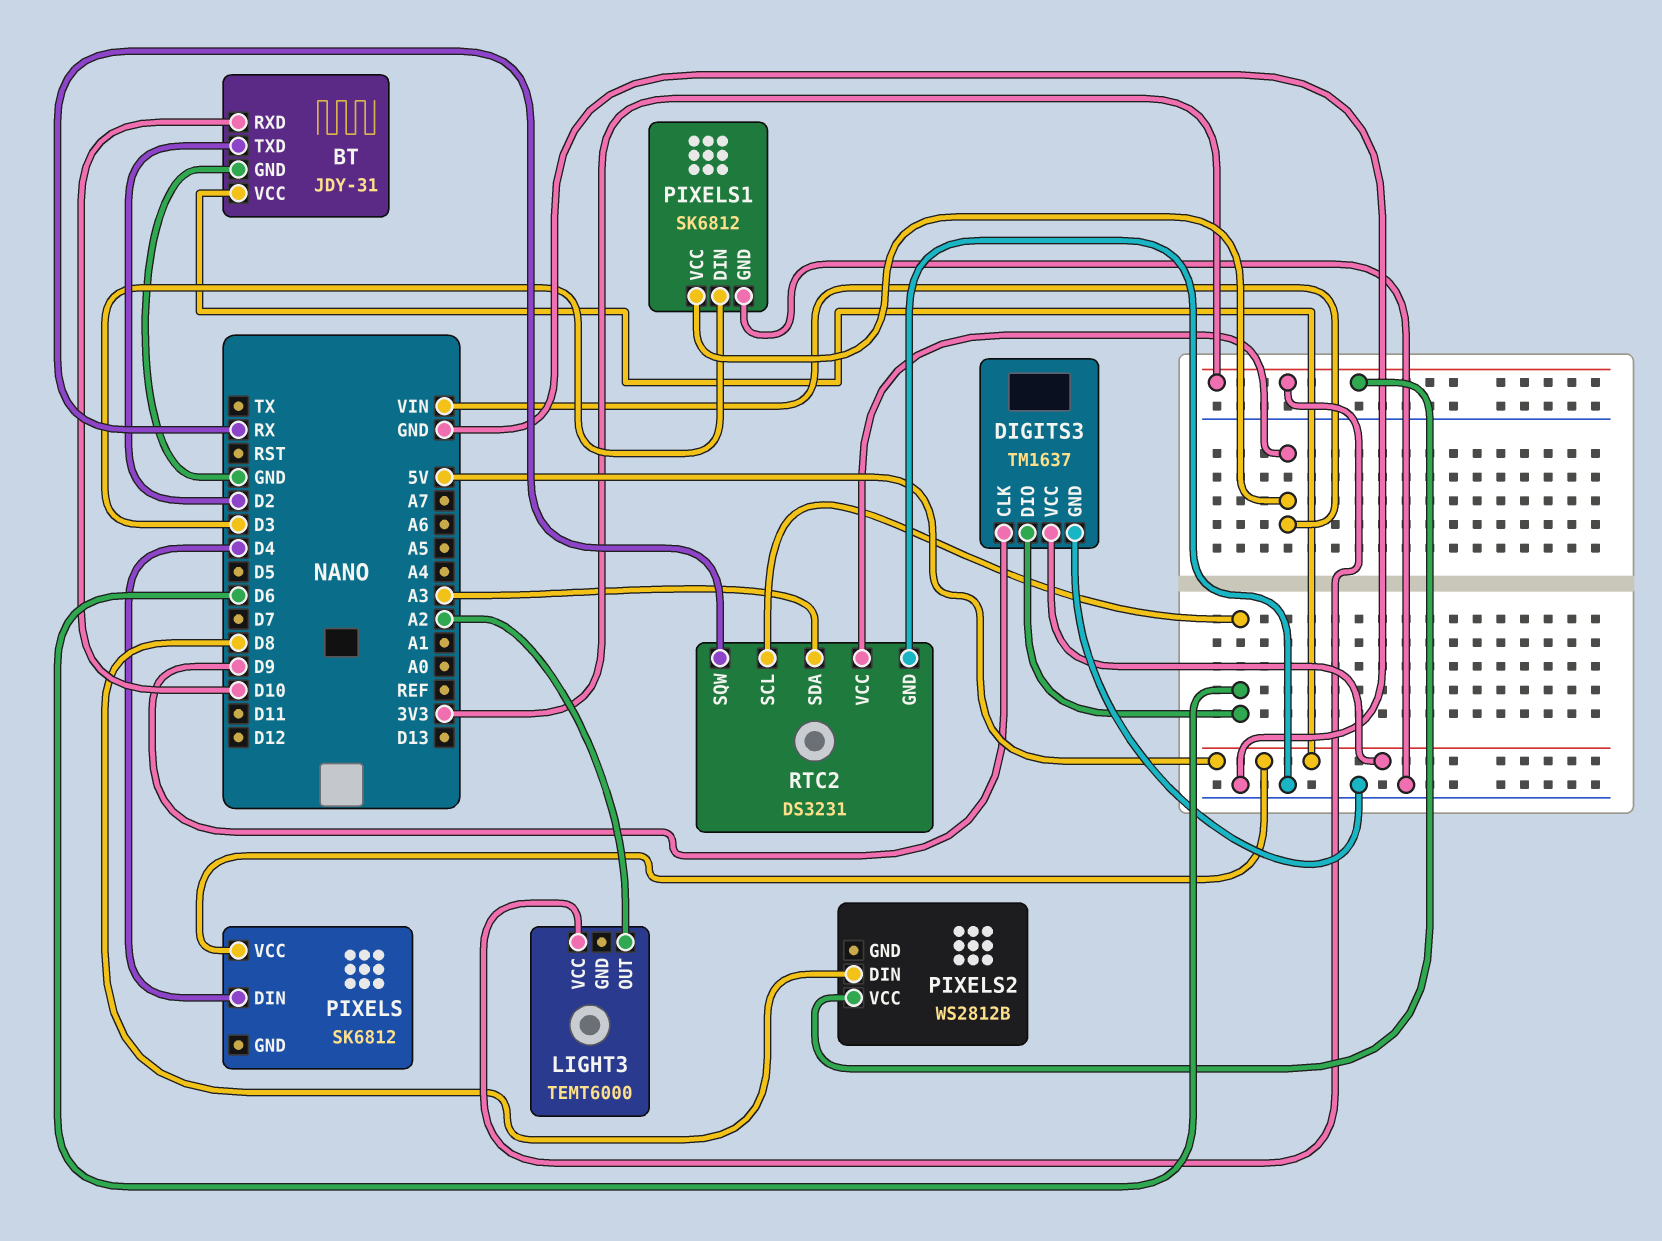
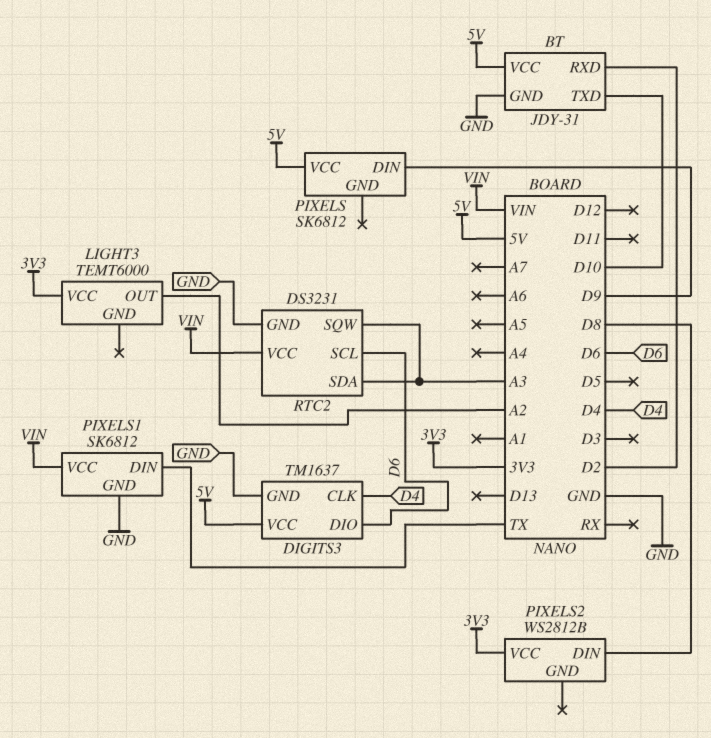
BT pin RXD: D10 -> D2
BT pin TXD: D2 -> D10
DIGITS3 pin CLK: D9 -> D4
PIXELS pin DIN: D4 -> D9
PIXELS1 pin DIN: D3 -> TX
RTC2 pin SQW: RX -> A3

